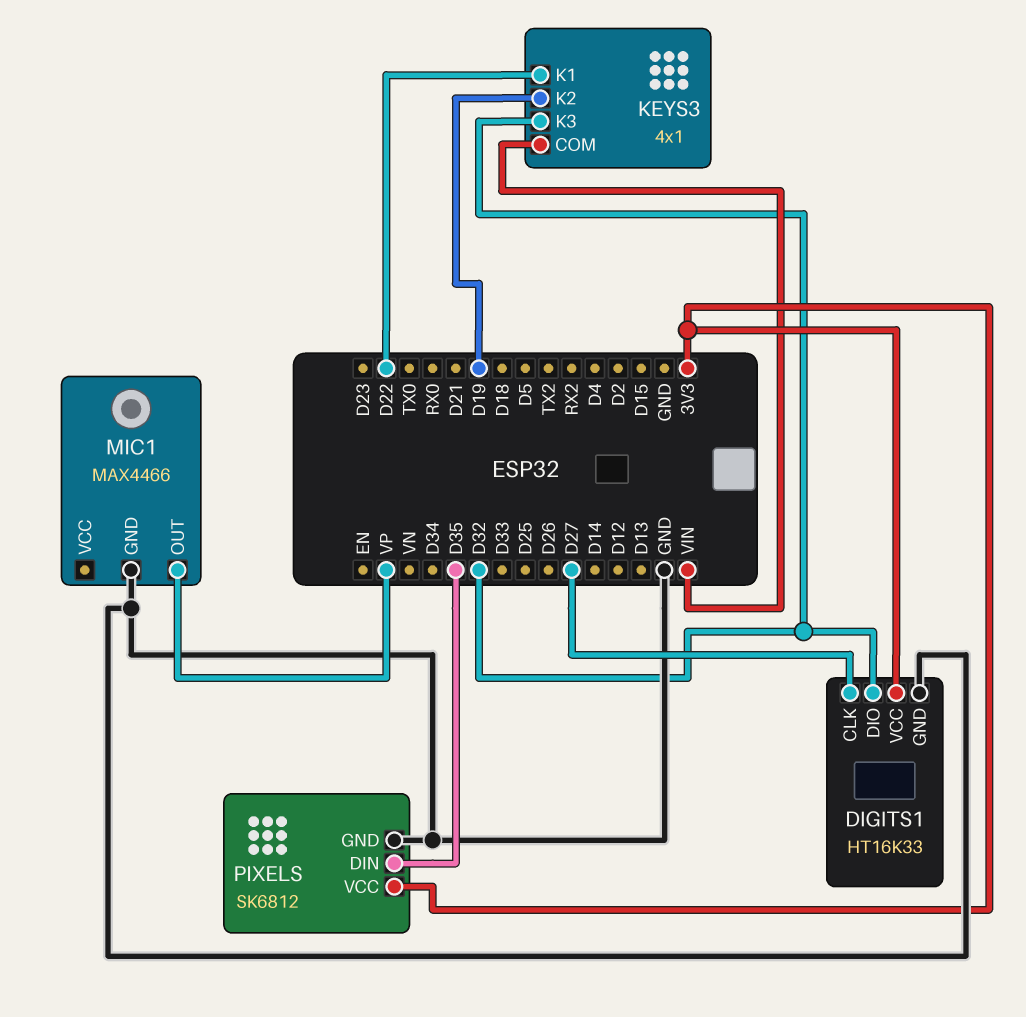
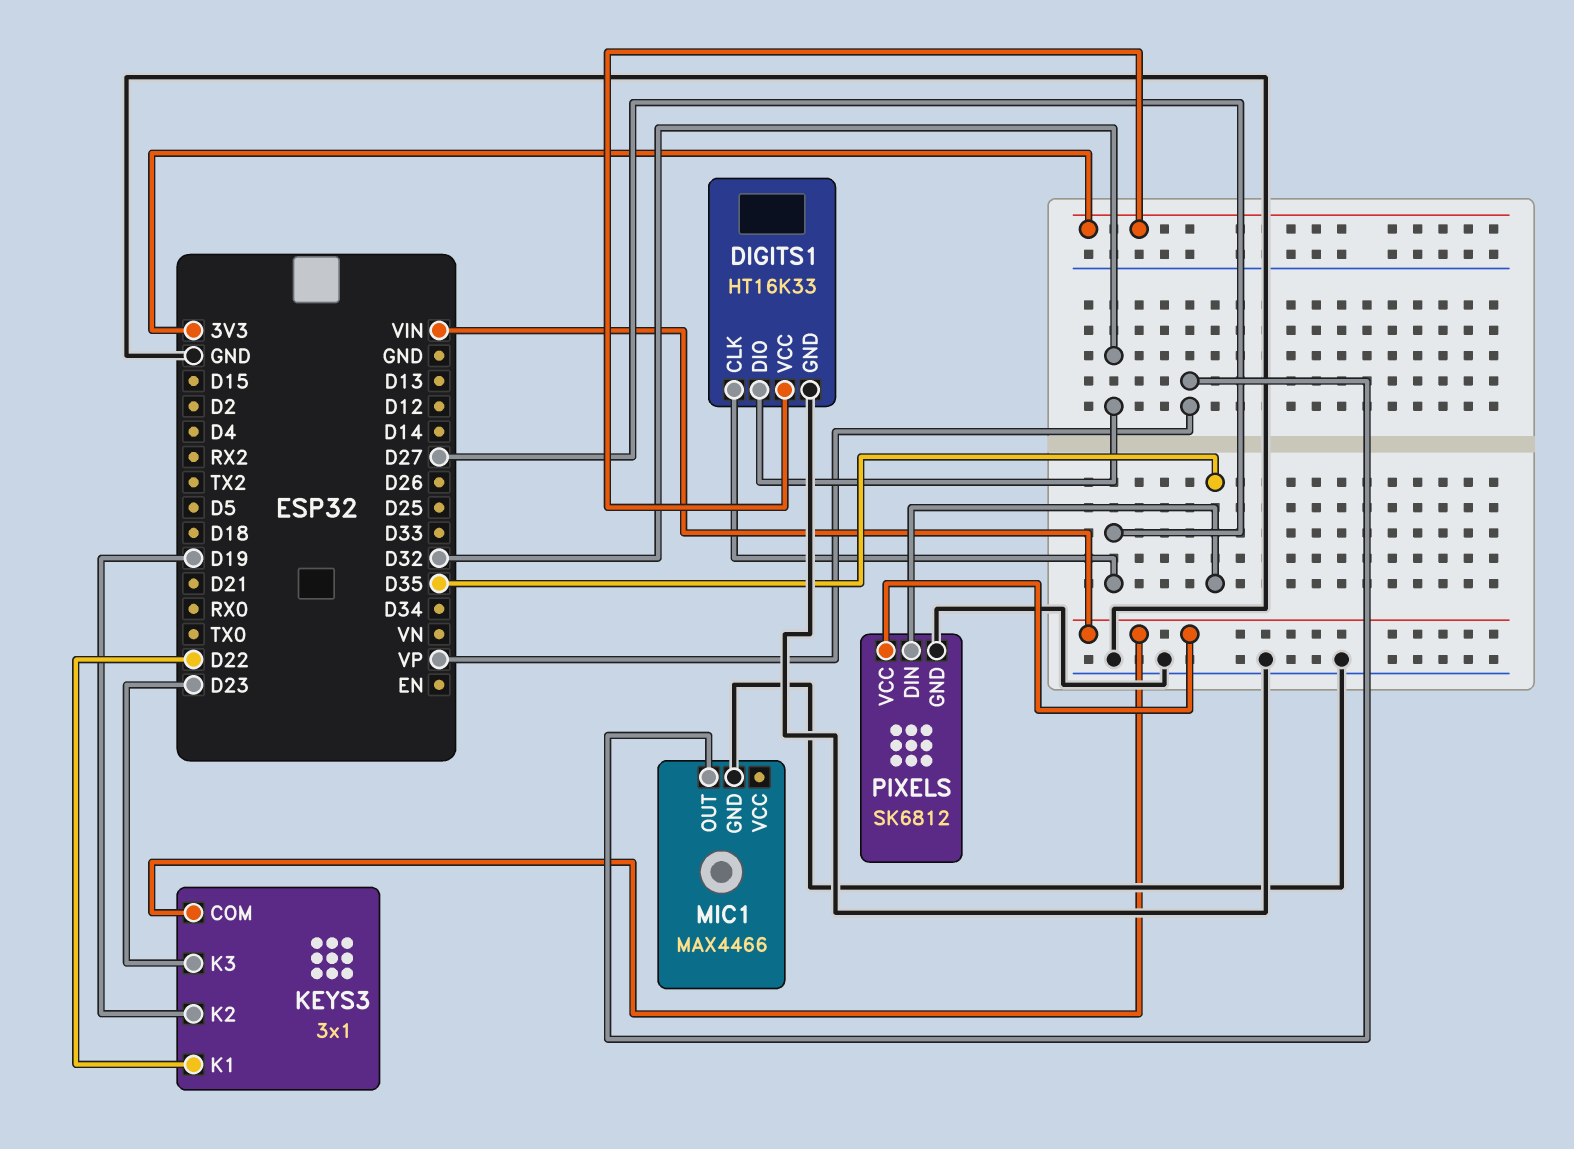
KEYS3: 4x1 -> 3x1
KEYS3 pin K3: D32 -> D23
PIXELS pin VCC: 3V3 -> VIN

